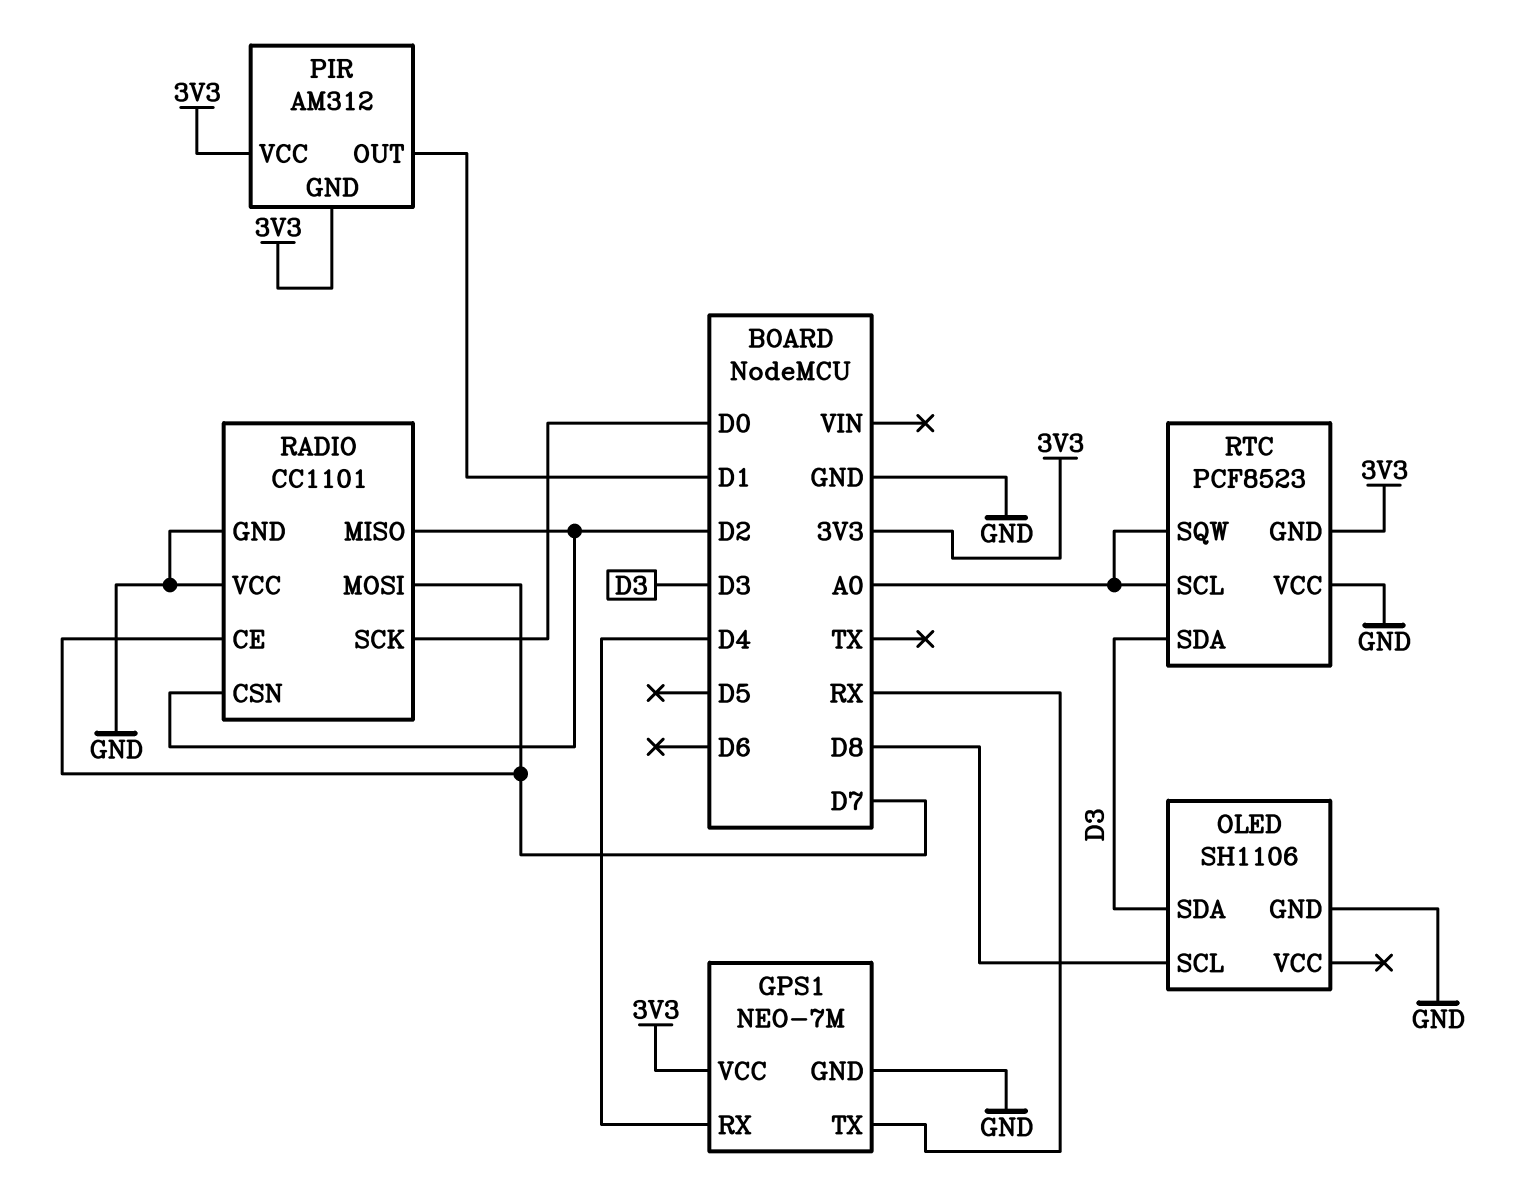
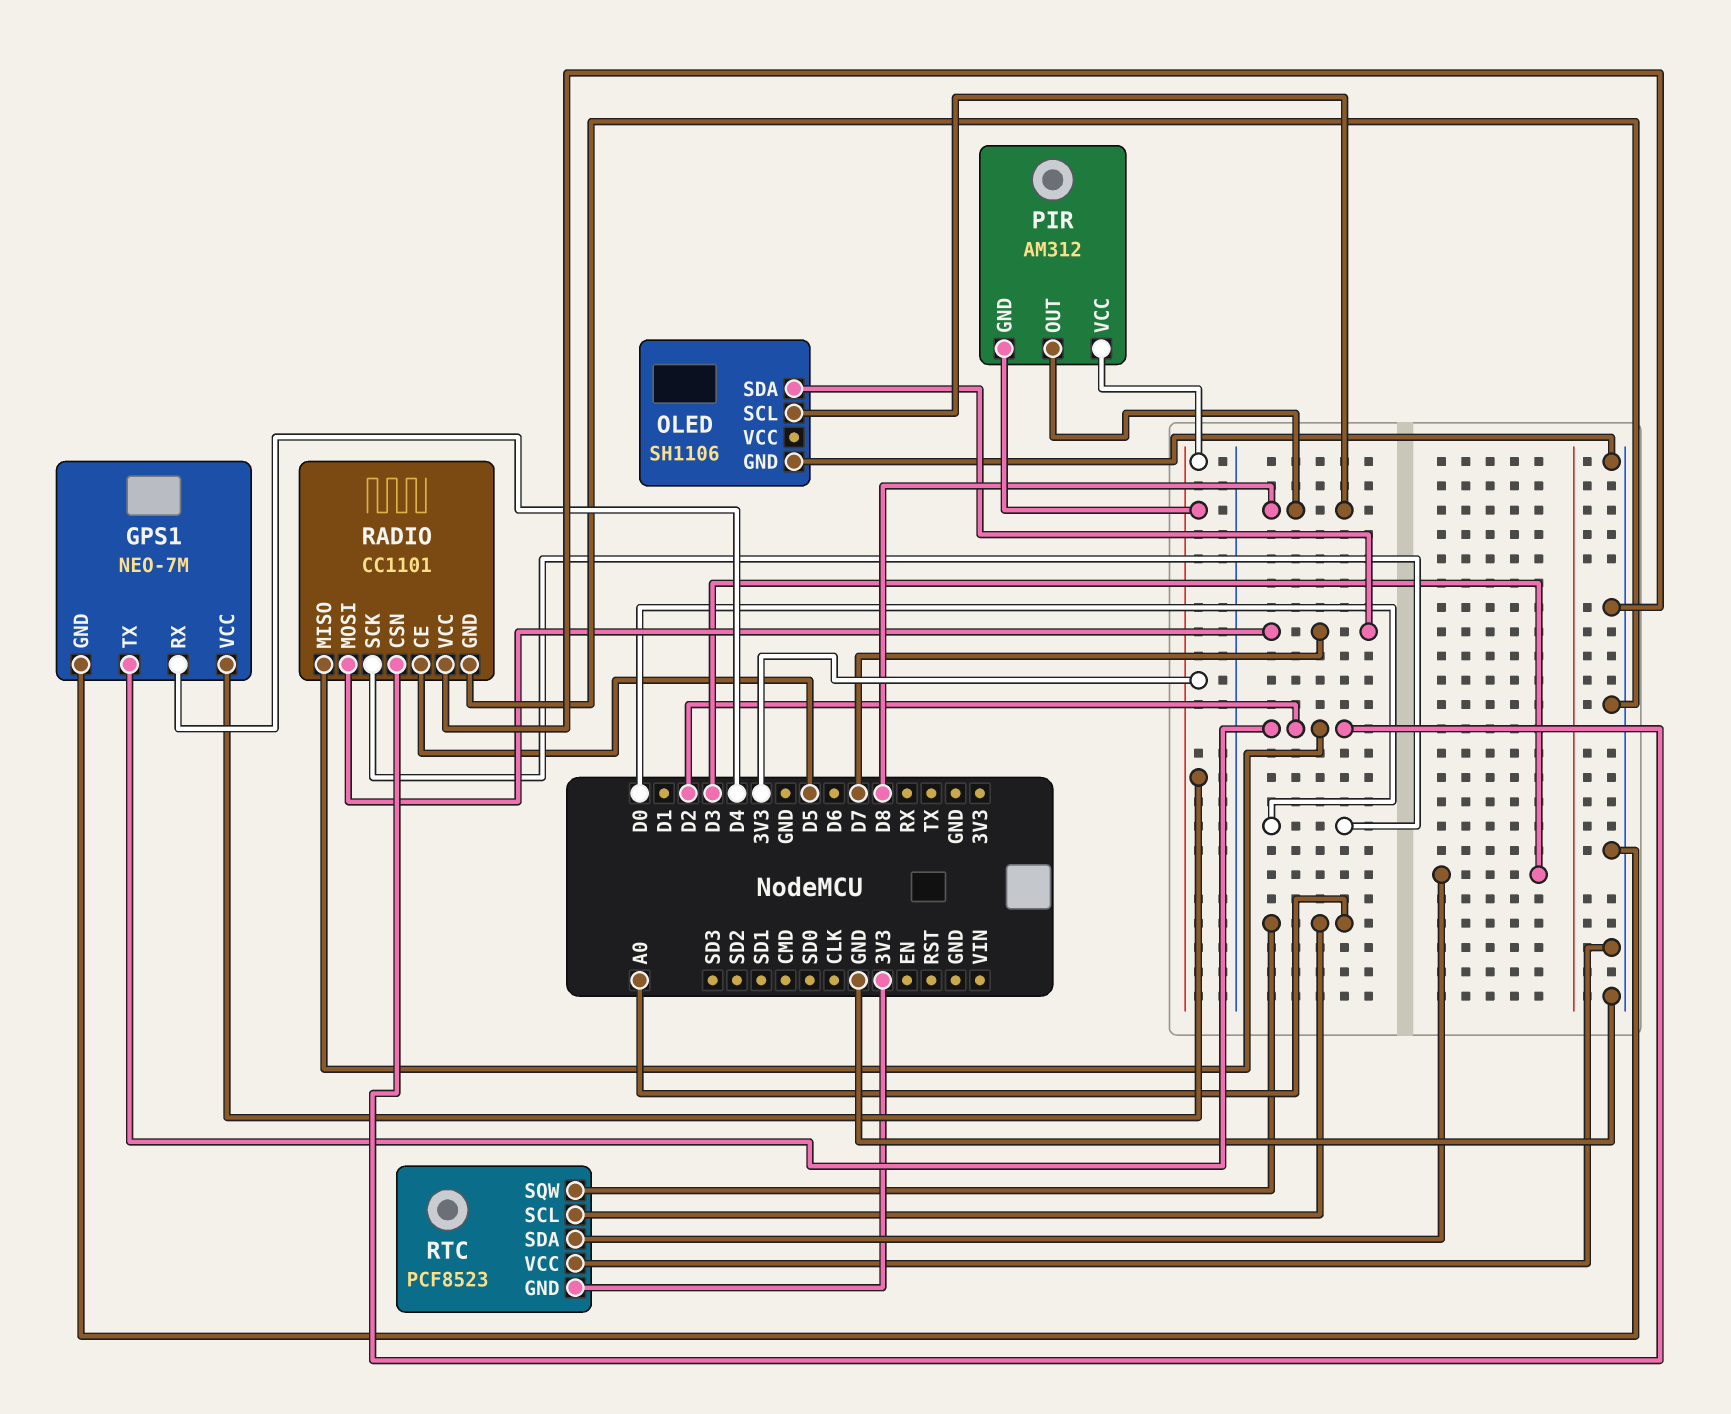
GPS1 pin TX: RX -> D2
OLED pin SDA: D3 -> D7
PIR pin OUT: D1 -> D8
RADIO pin CE: D7 -> D5

